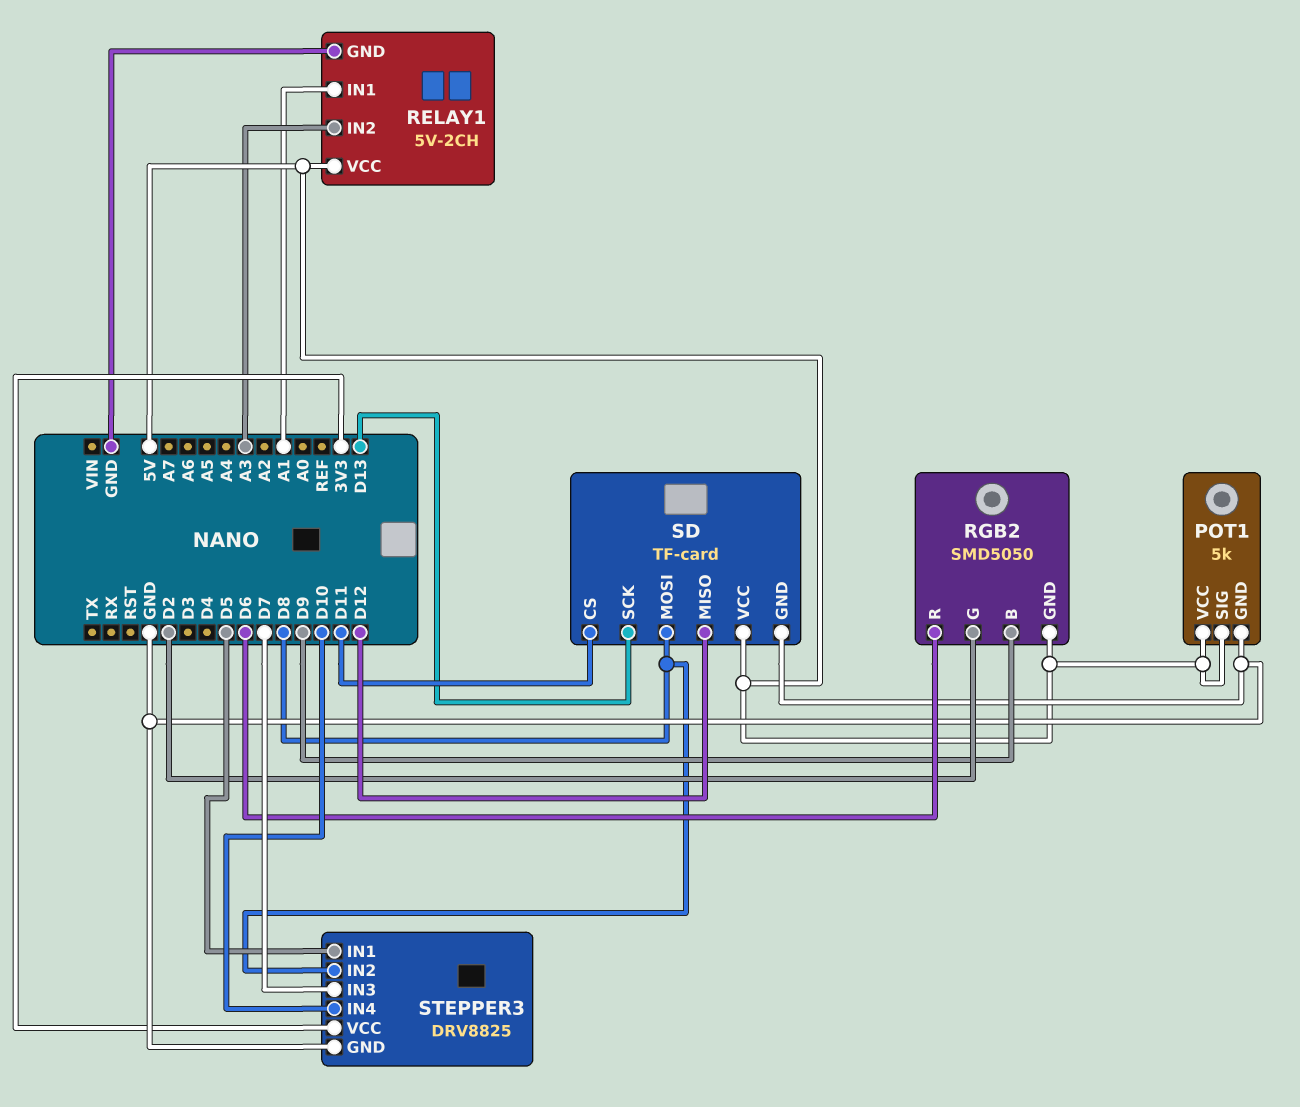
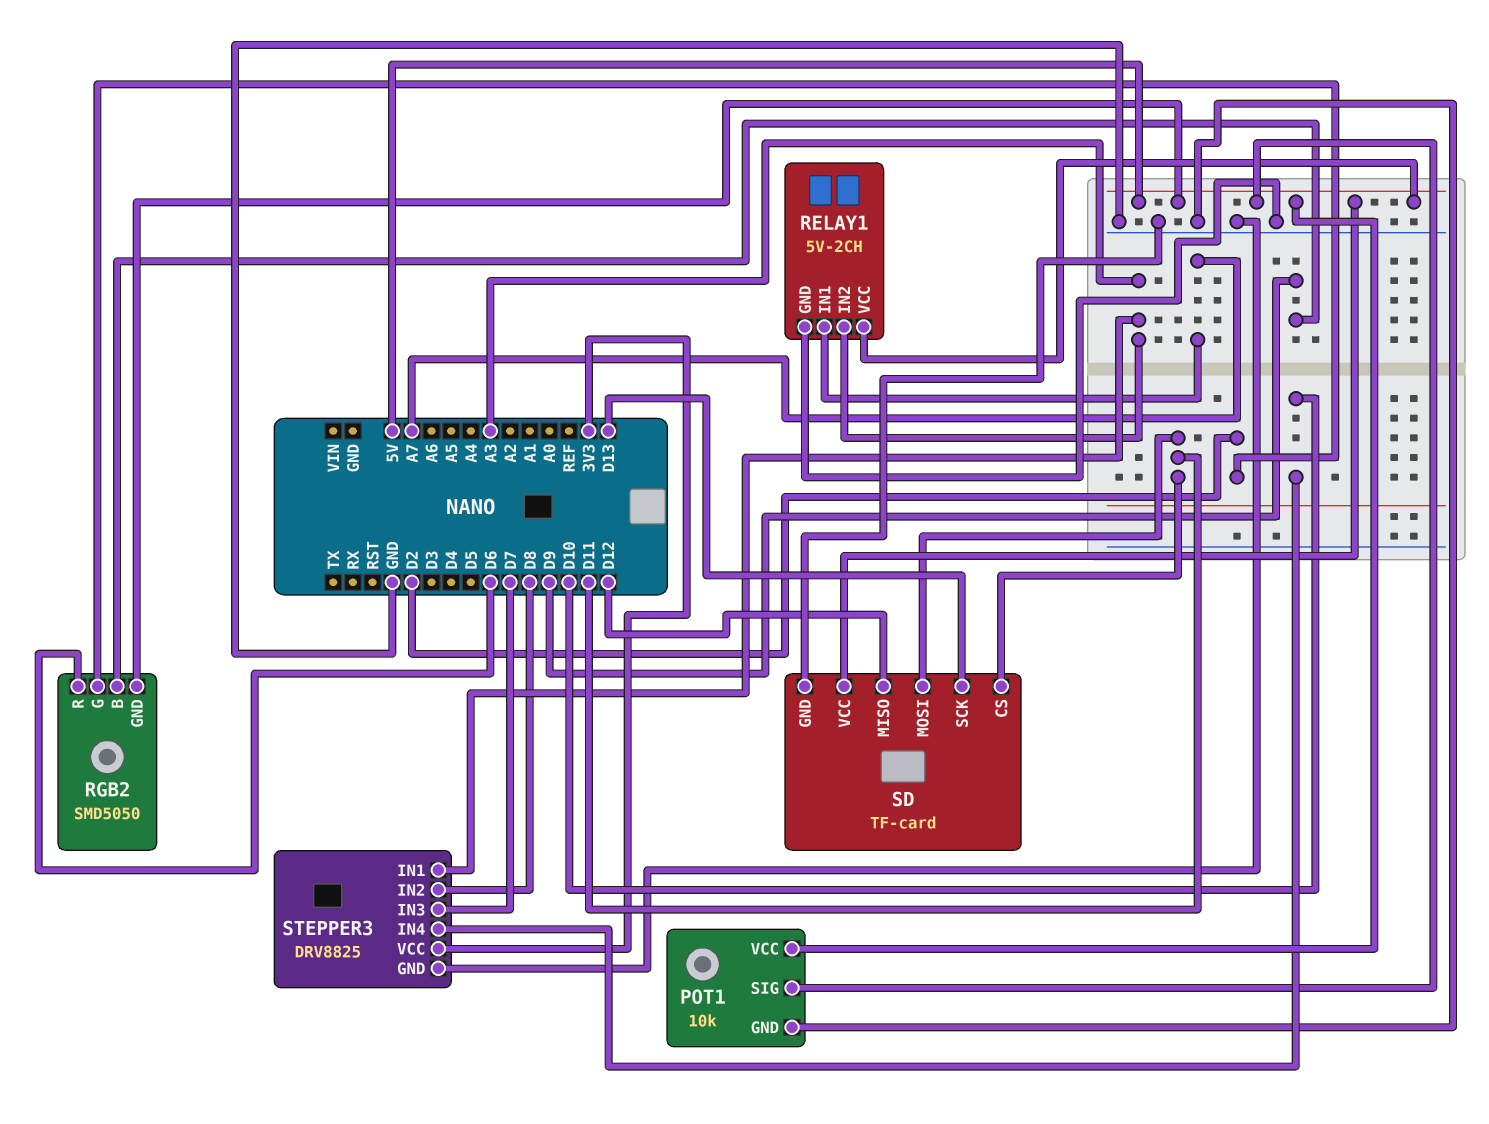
POT1: 5k -> 10k
RELAY1 pin IN1: A1 -> A7
SD pin MOSI: D8 -> D11
STEPPER3 pin IN1: D5 -> A3

